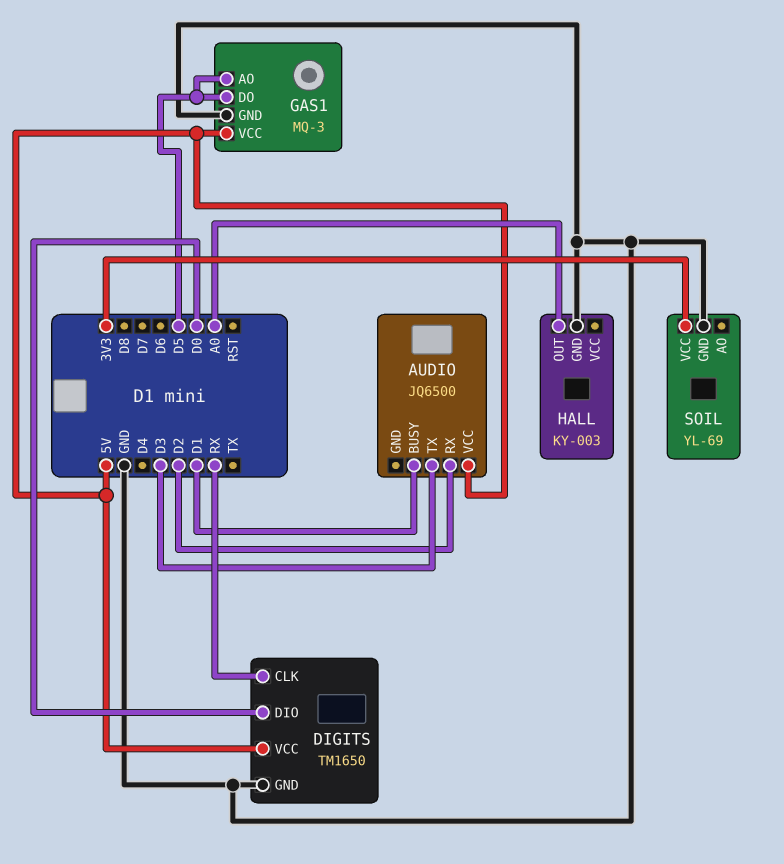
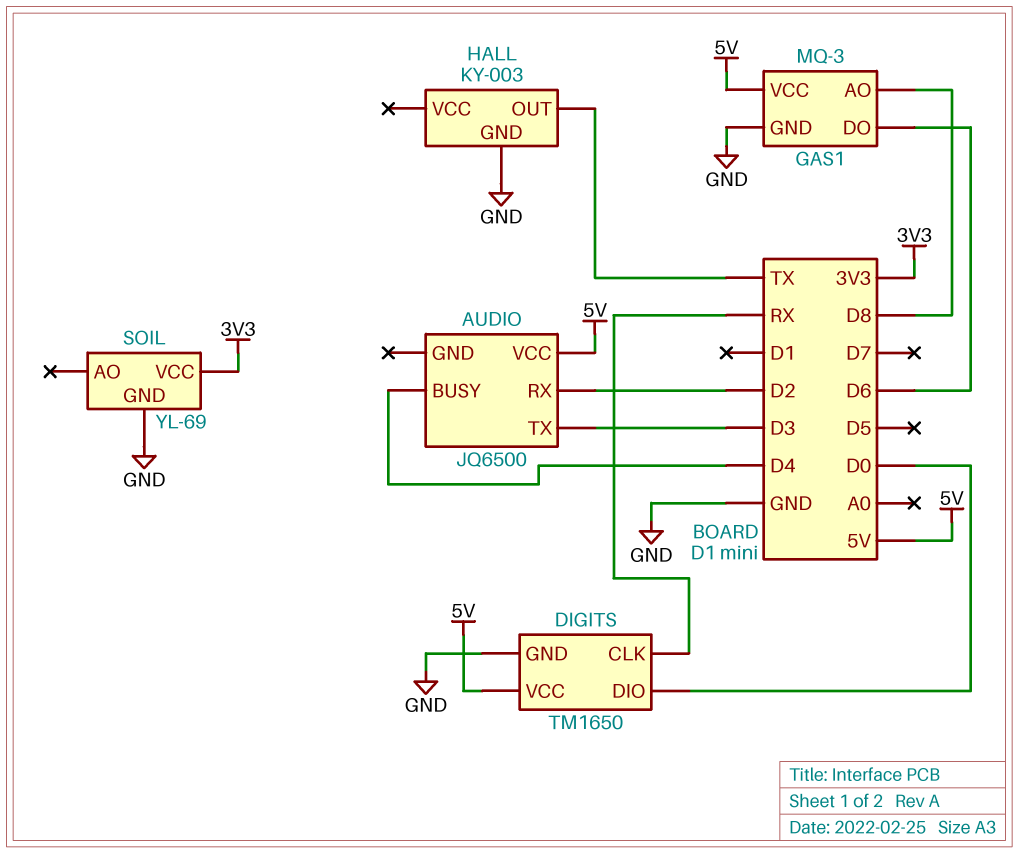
AUDIO pin BUSY: D1 -> D4
GAS1 pin AO: D5 -> D8
GAS1 pin DO: D5 -> D6
HALL pin OUT: A0 -> TX

